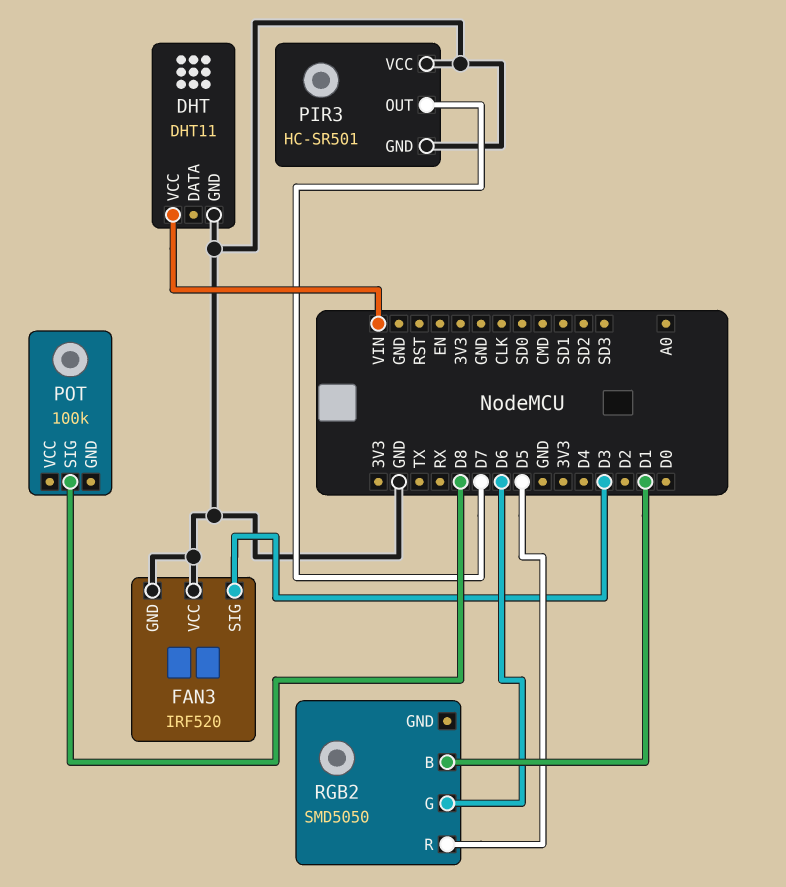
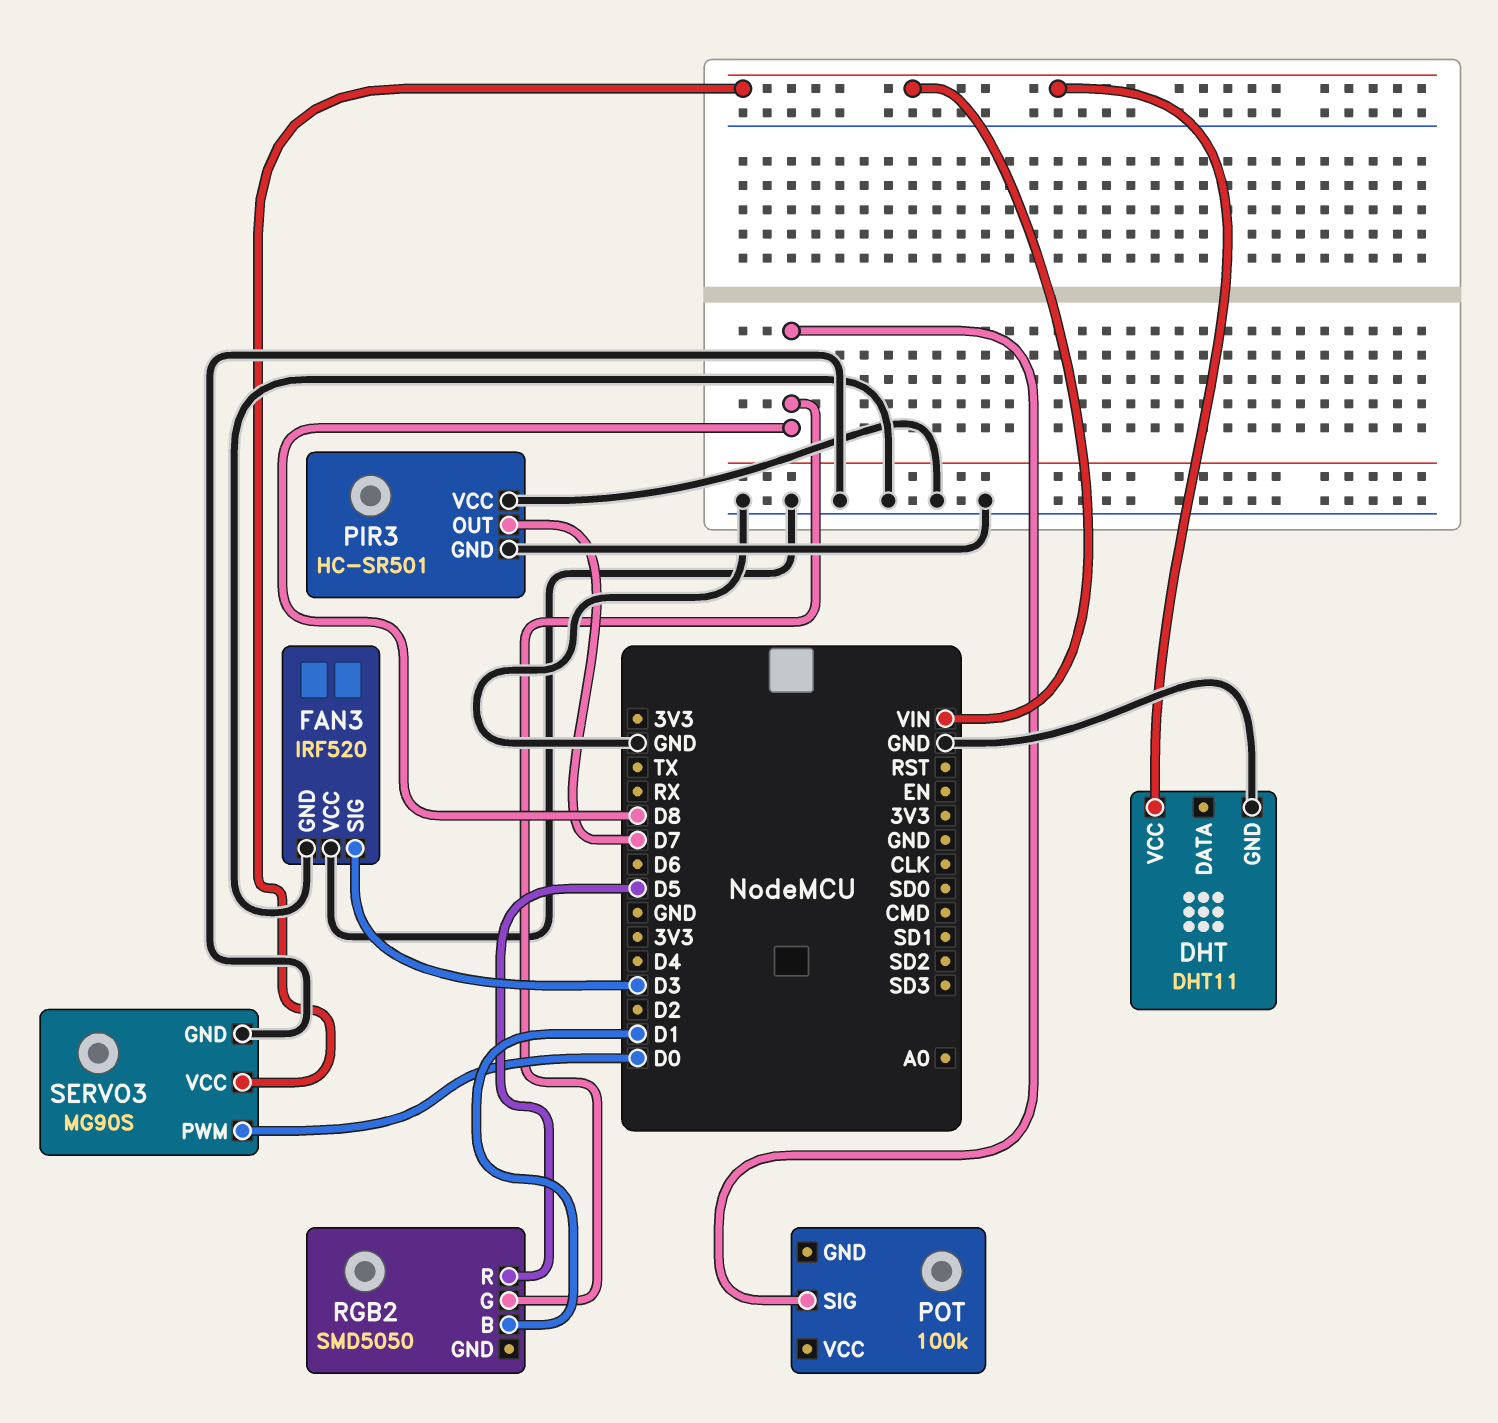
RGB2 pin G: D6 -> D8
SERVO3: none -> MG90S
SERVO3 pin GND: none -> GND
SERVO3 pin PWM: none -> D0
SERVO3 pin VCC: none -> VIN

